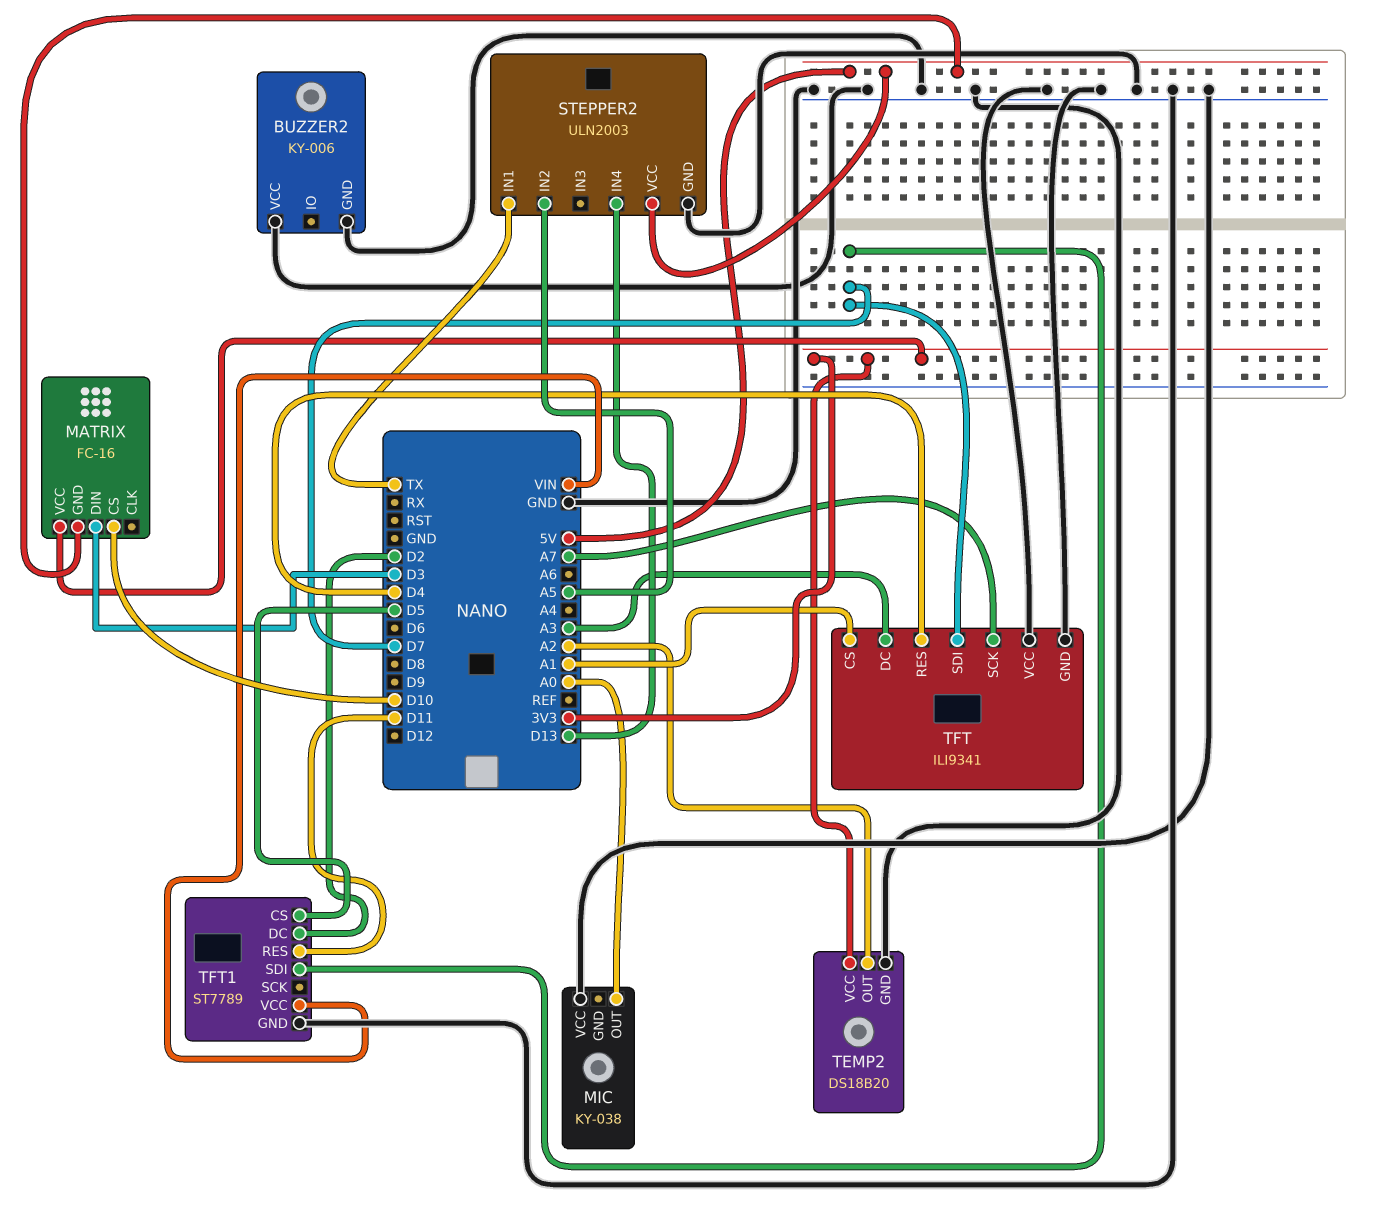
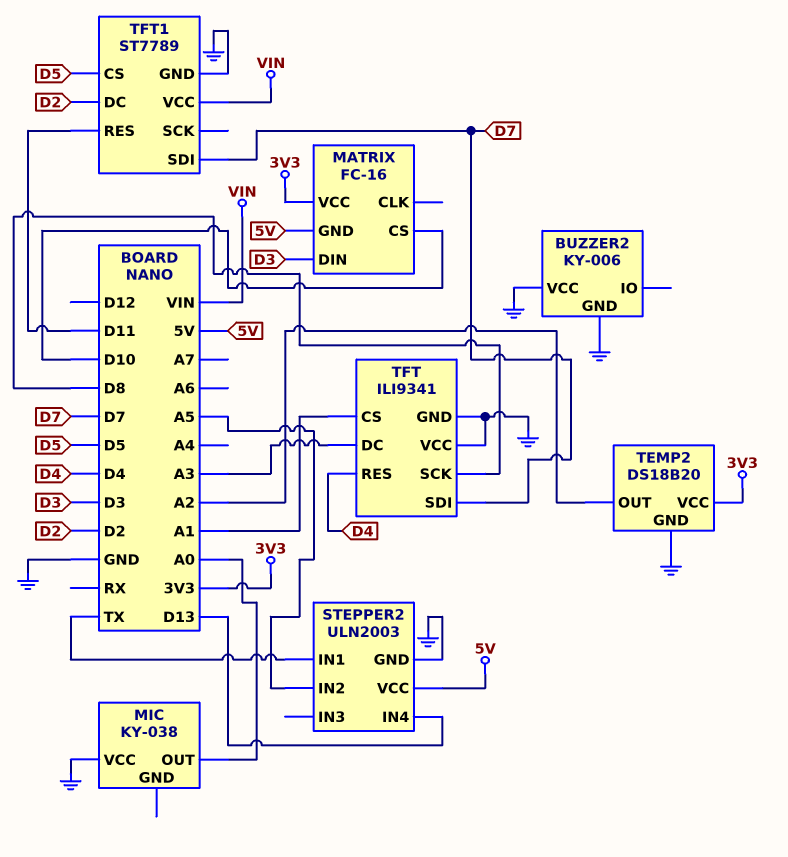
TFT pin SCK: A7 -> D8

